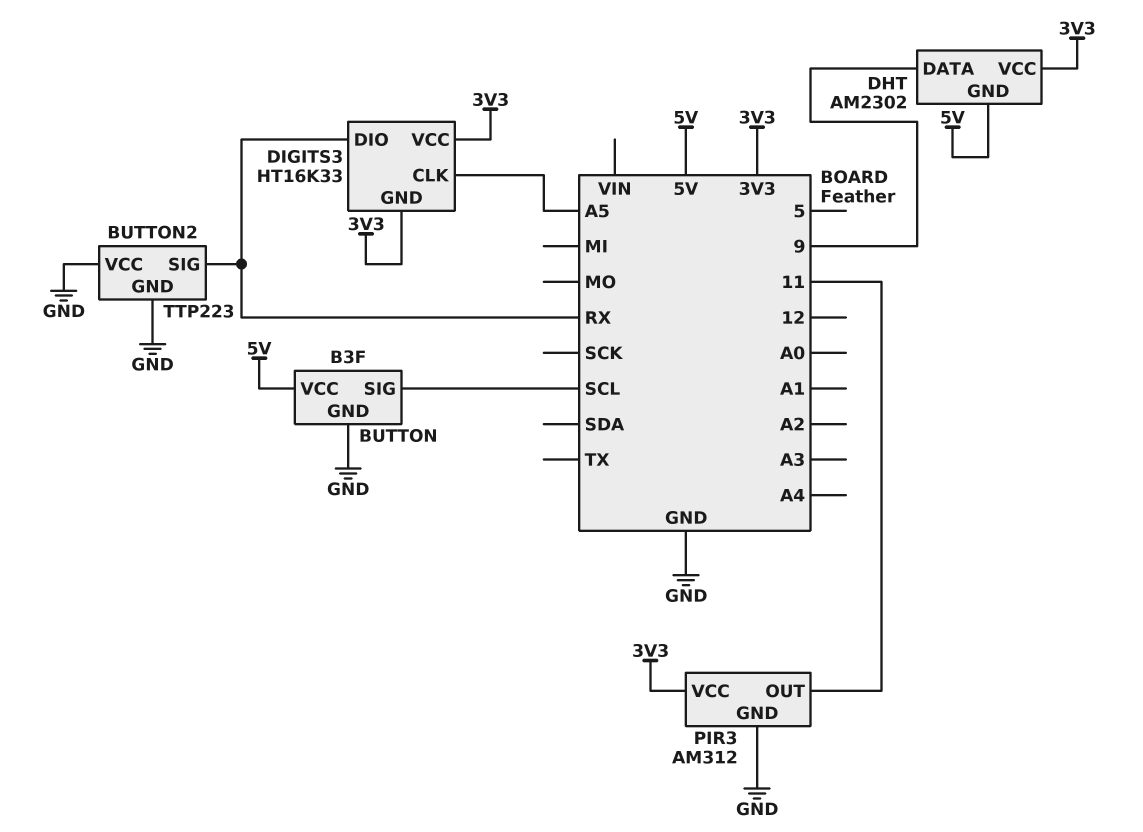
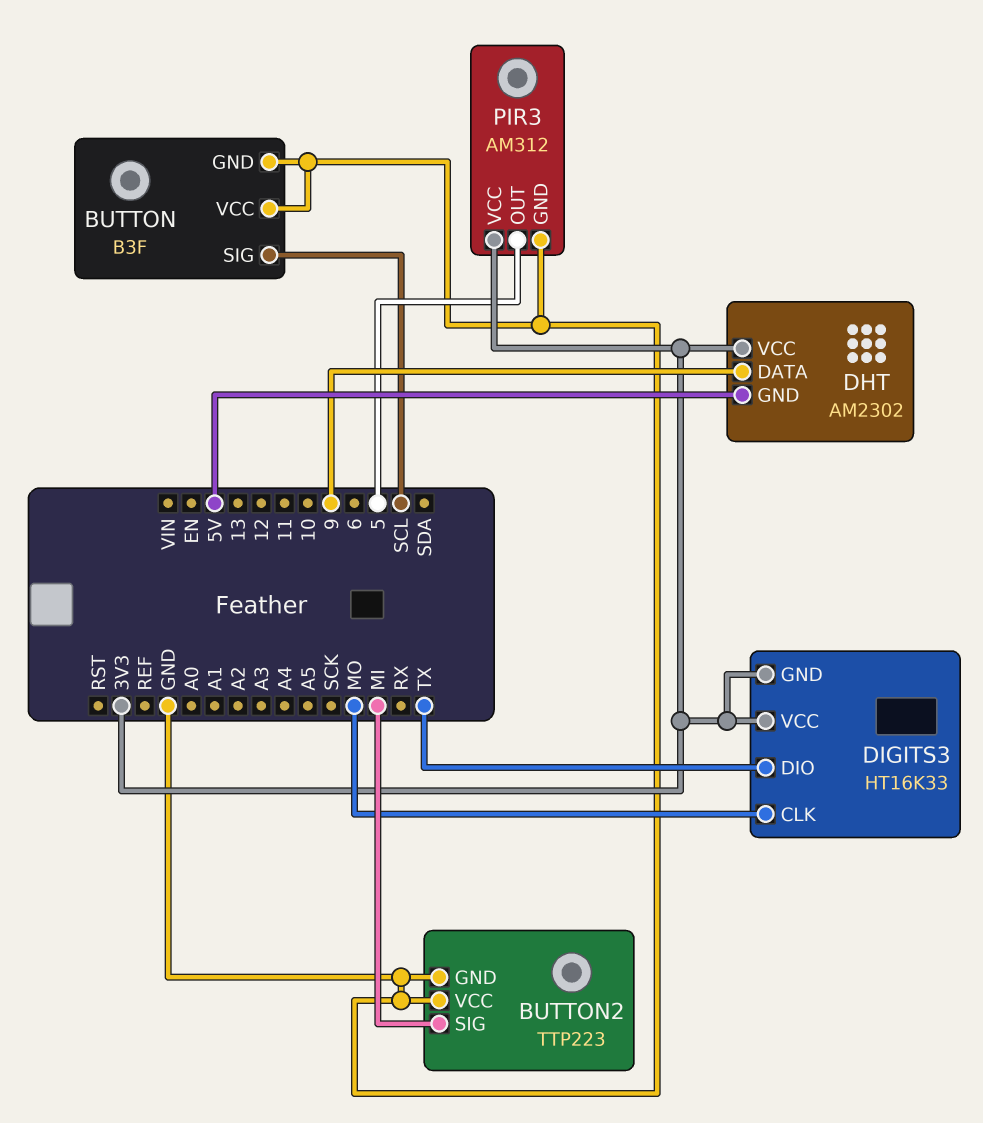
BUTTON pin VCC: 5V -> GND
BUTTON2 pin SIG: RX -> MI
DIGITS3 pin CLK: A5 -> MO
DIGITS3 pin DIO: RX -> TX
PIR3 pin OUT: 11 -> 5

